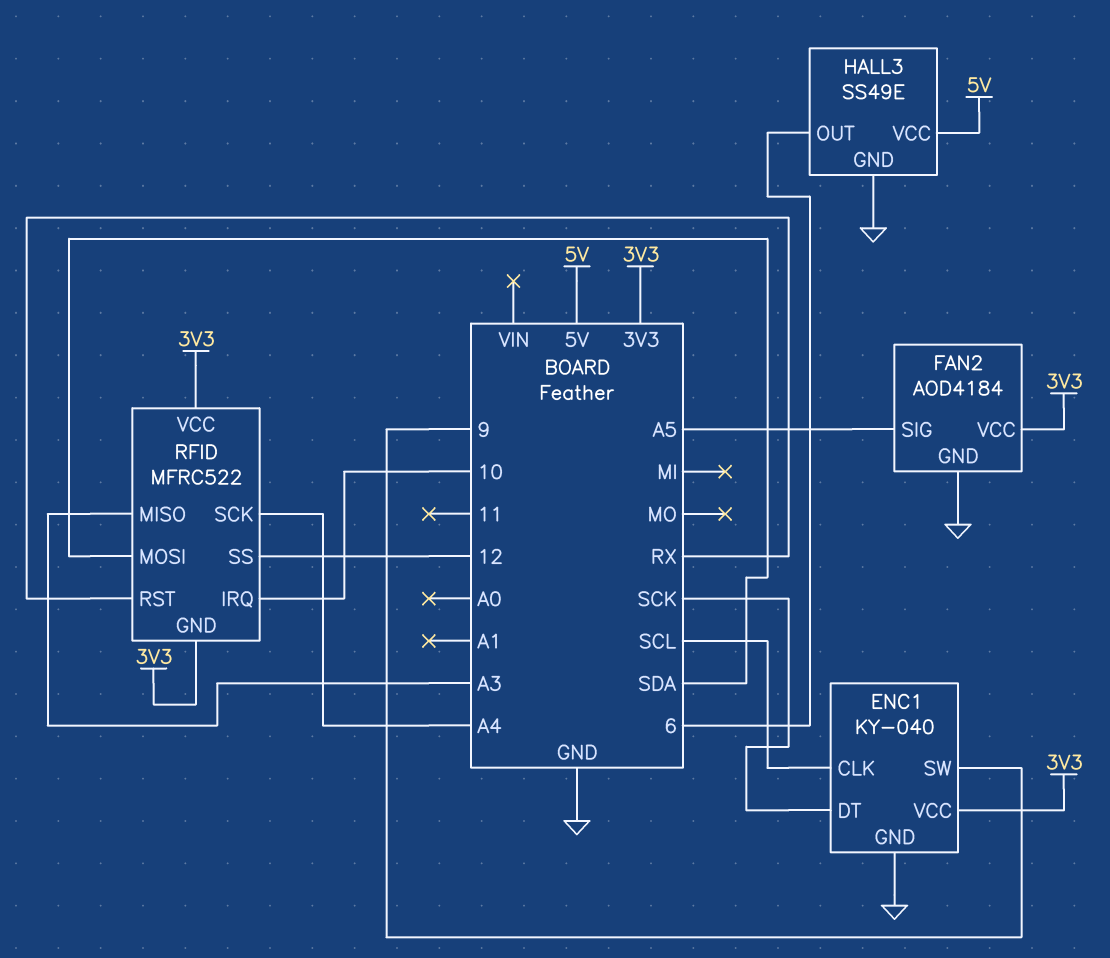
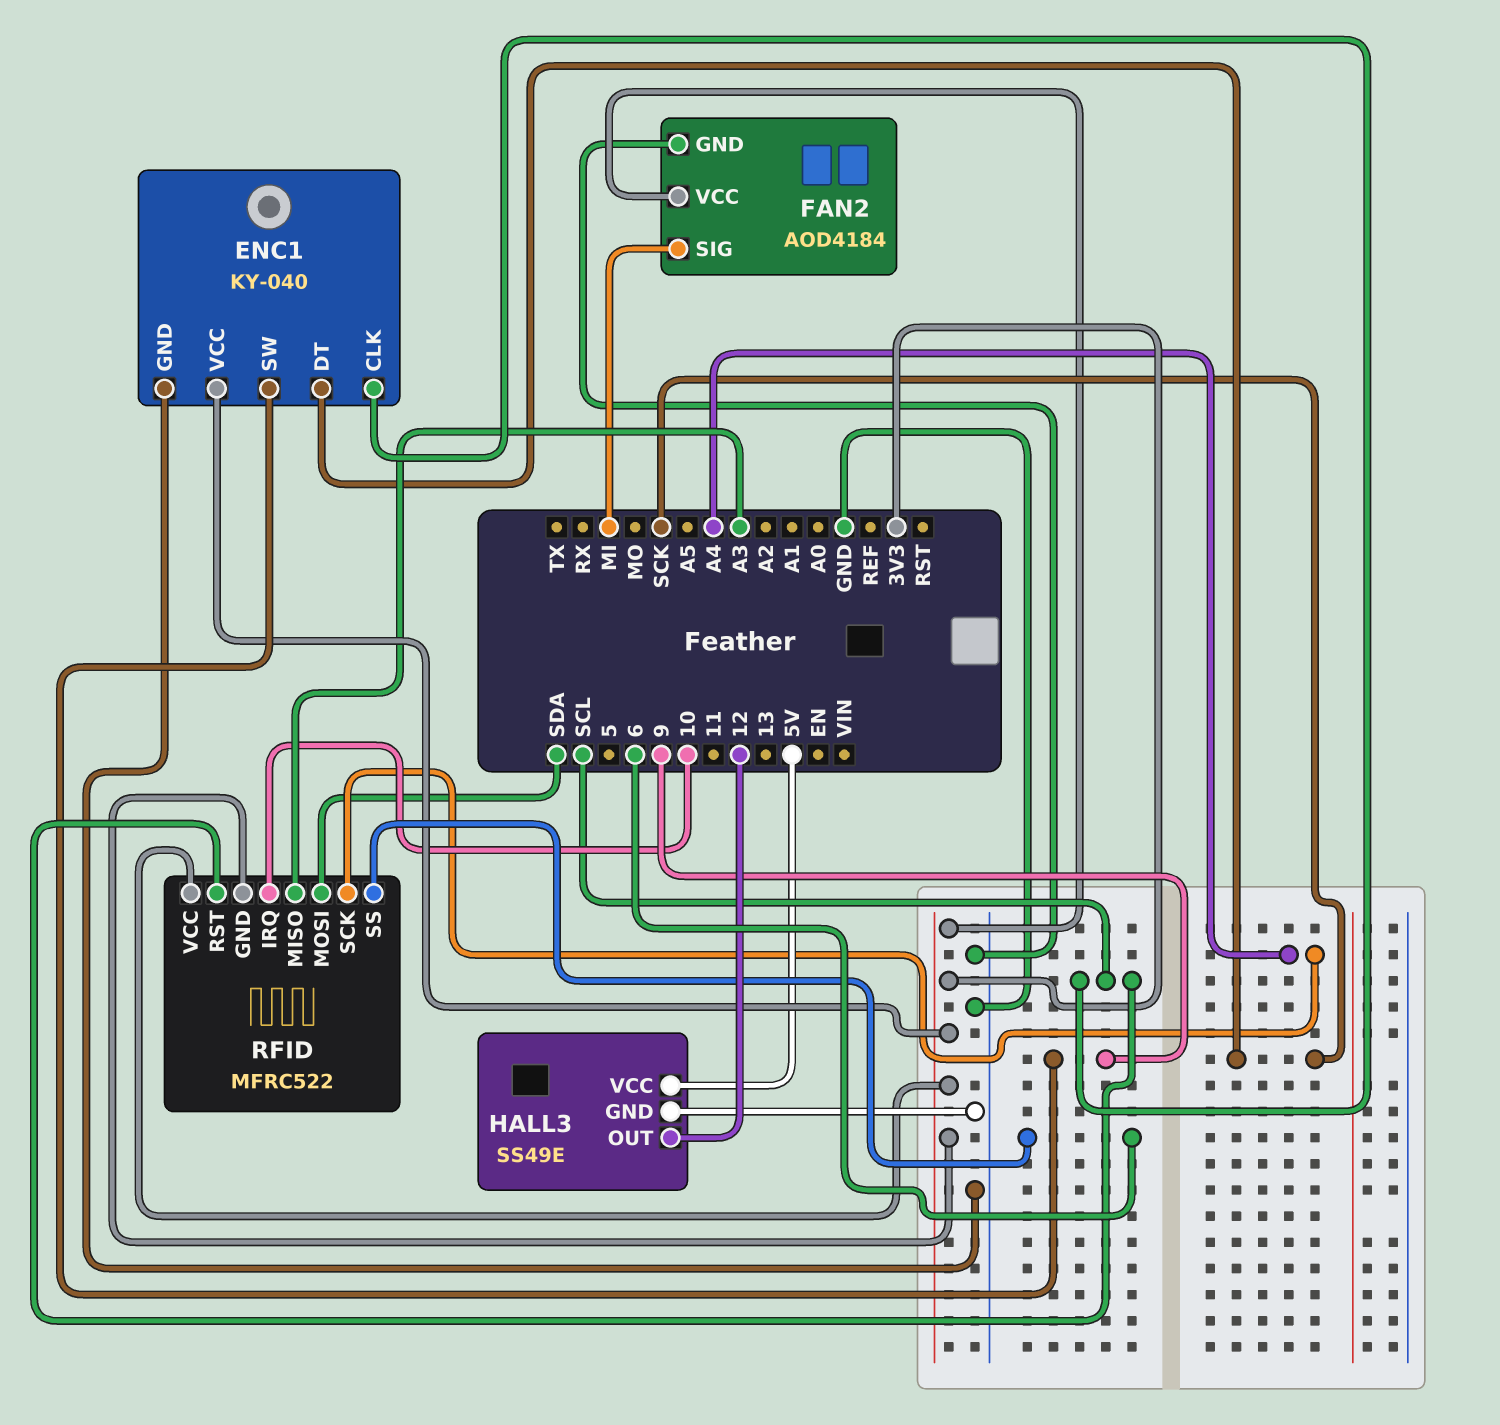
FAN2 pin SIG: A5 -> MI
HALL3 pin OUT: 6 -> 12
RFID pin RST: RX -> SCL
RFID pin SS: 12 -> 6

